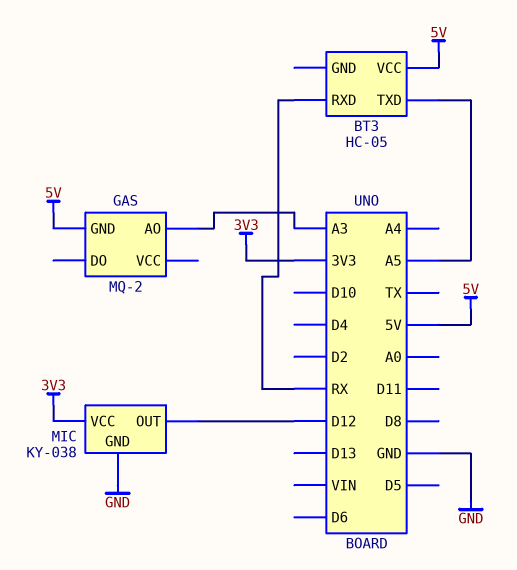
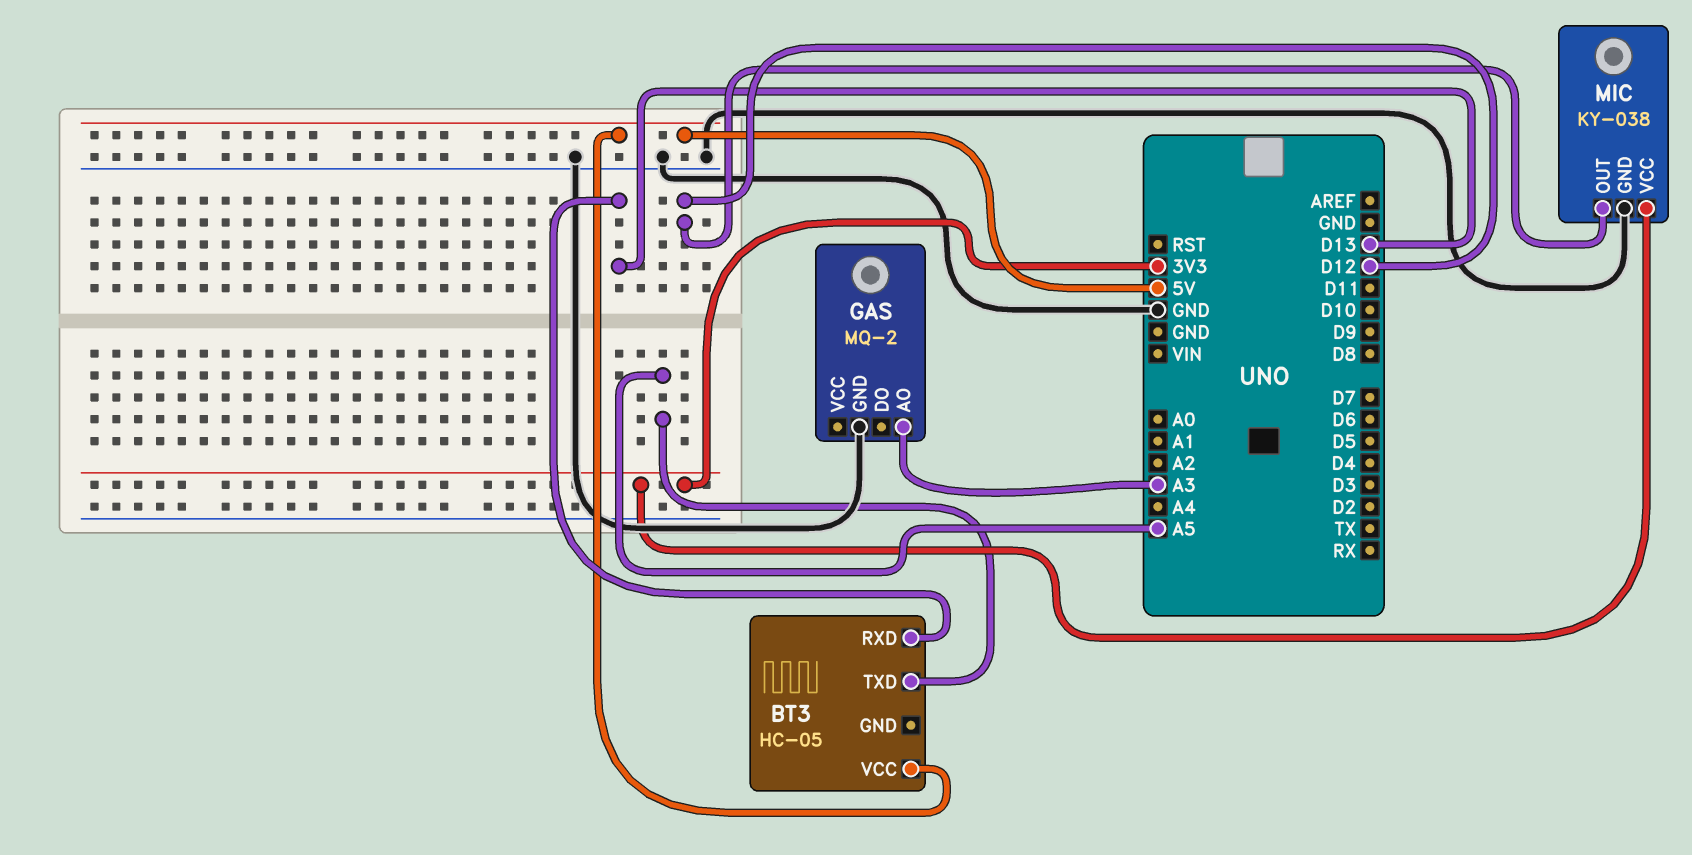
BT3 pin RXD: RX -> D13
GAS pin GND: 5V -> GND

